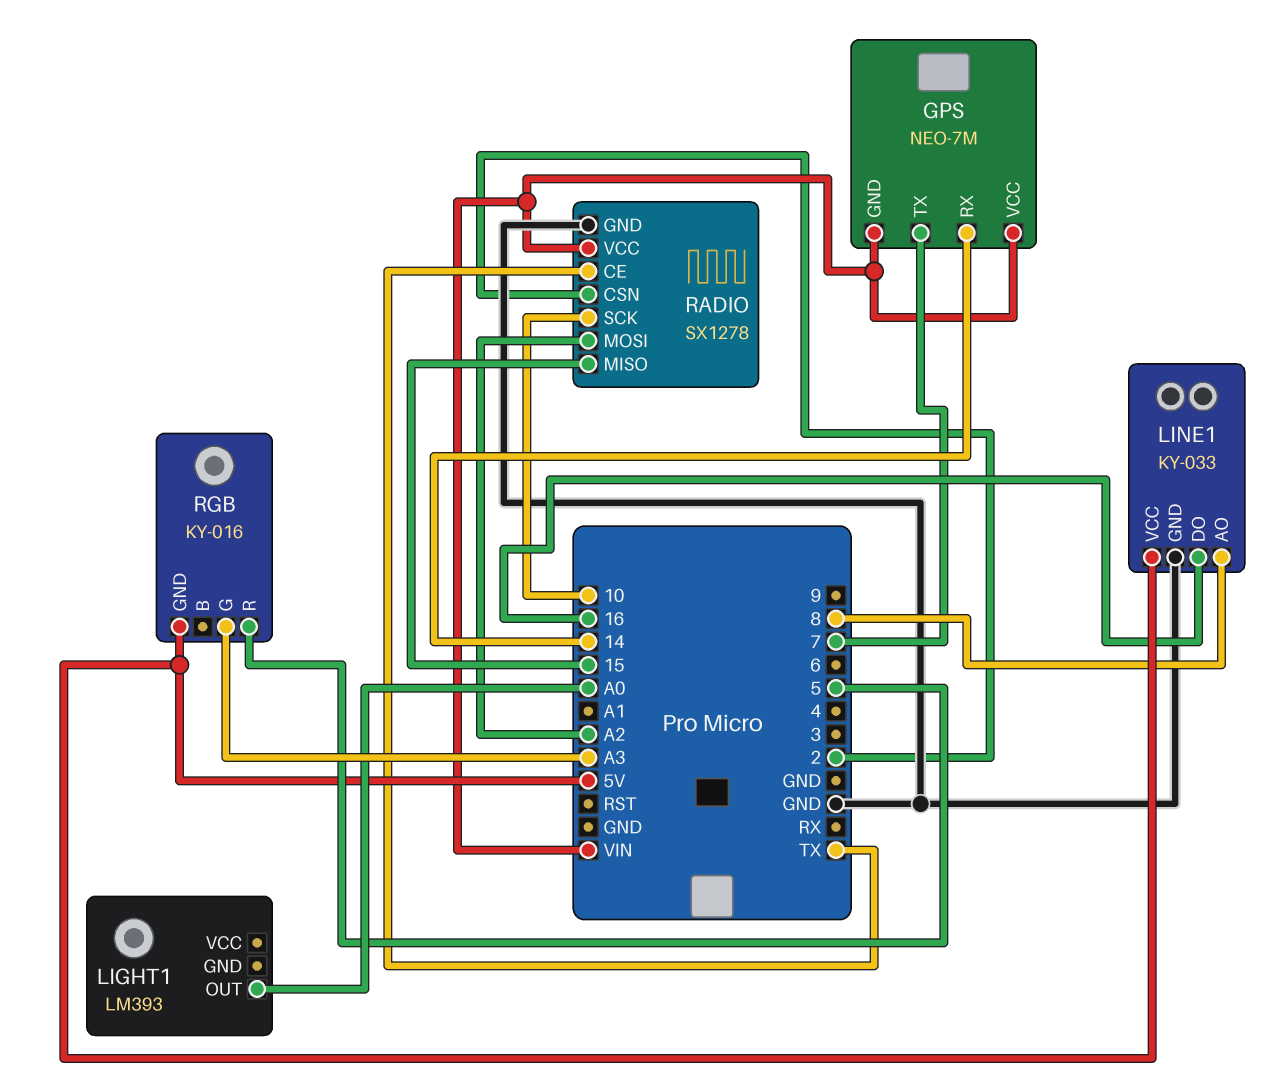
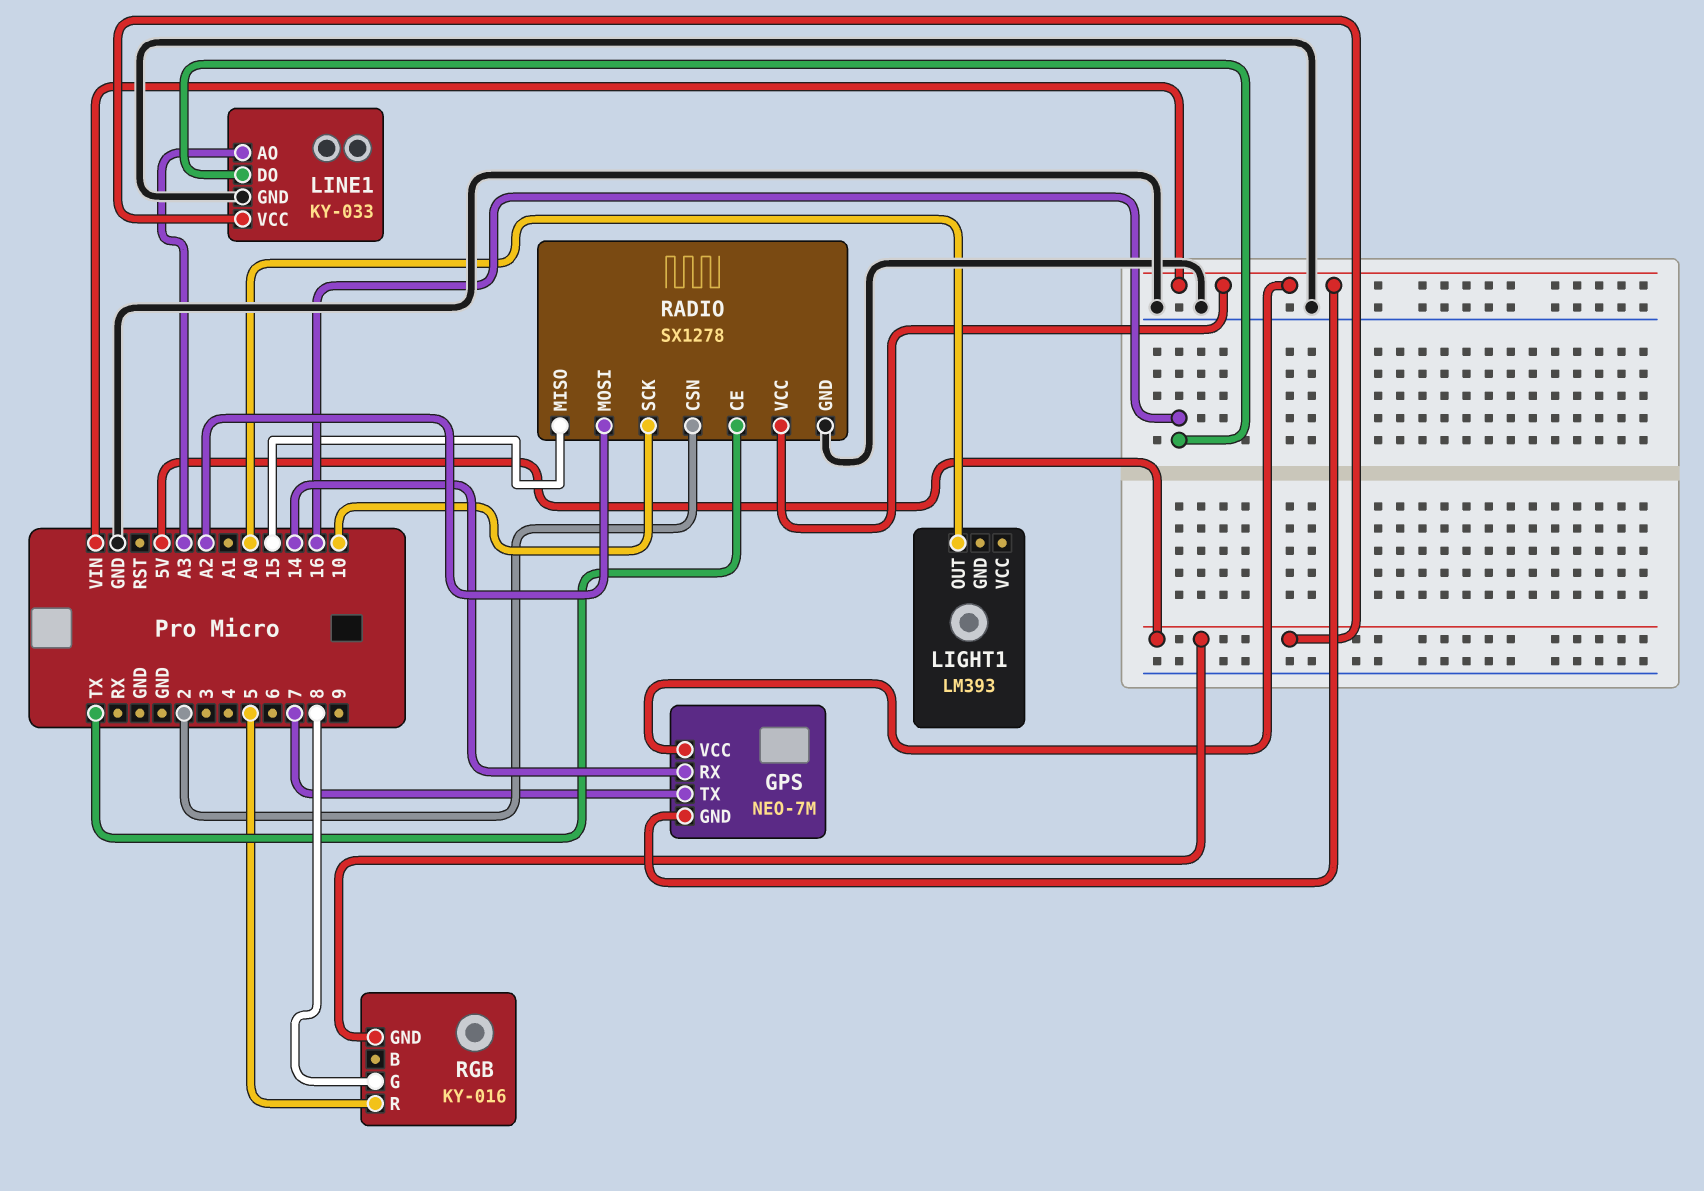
LINE1 pin AO: 8 -> A3
RGB pin G: A3 -> 8

